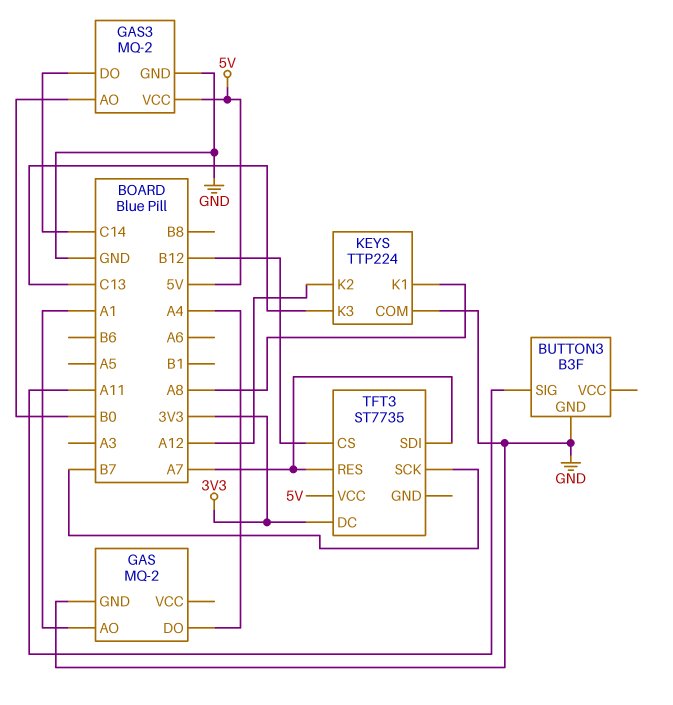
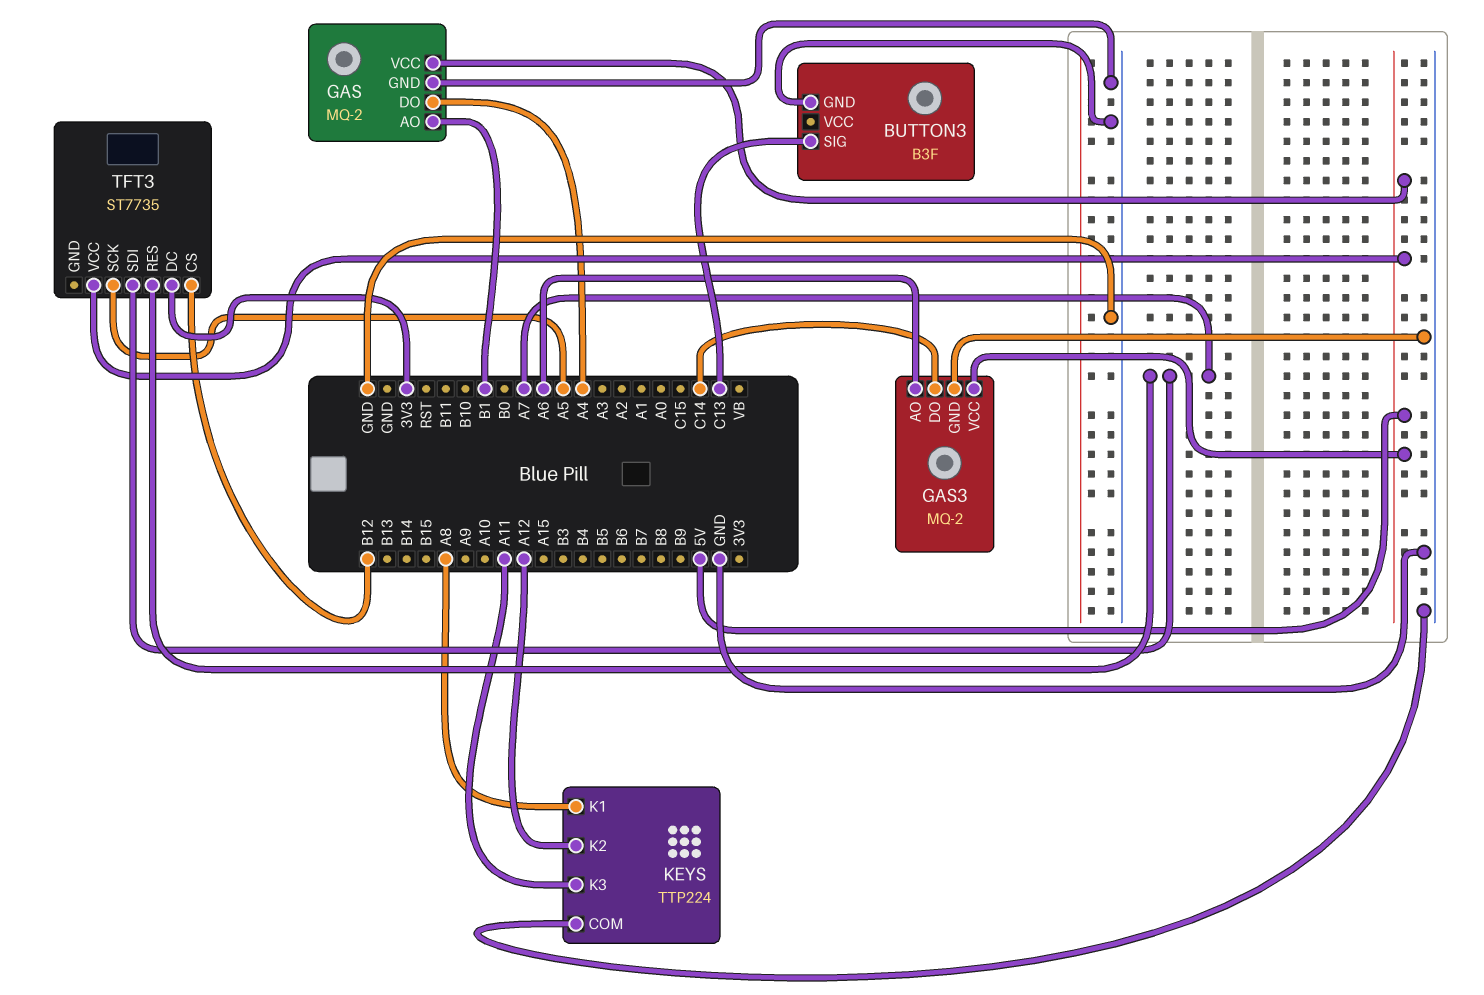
BUTTON3 pin SIG: A11 -> C13
GAS pin AO: A1 -> B1
GAS pin VCC: none -> 5V
GAS3 pin AO: B0 -> A6
KEYS pin K3: C13 -> A11
TFT3 pin SCK: B7 -> A5

